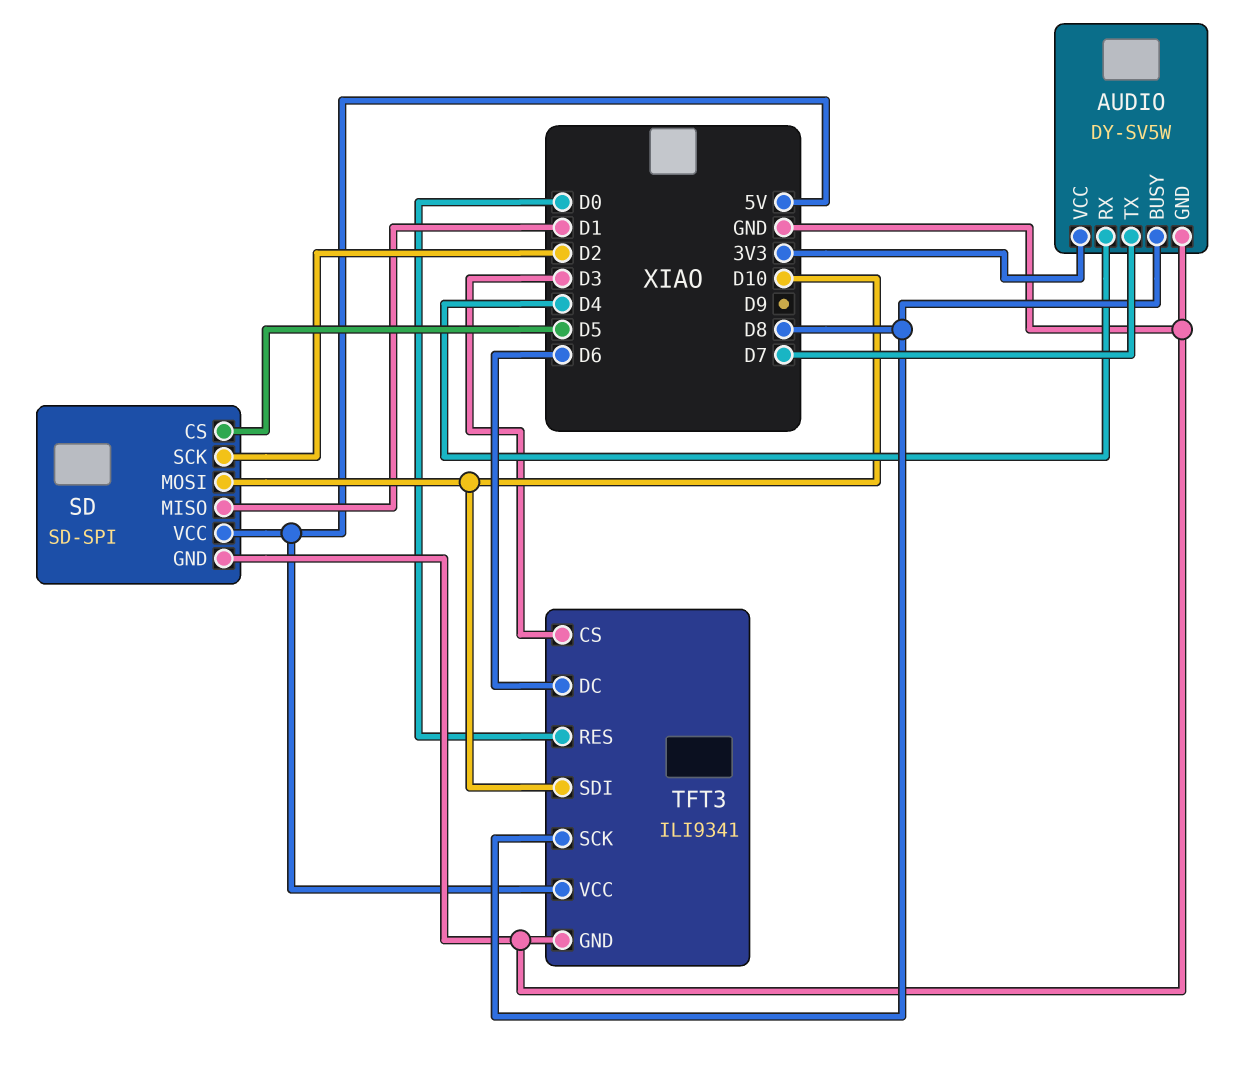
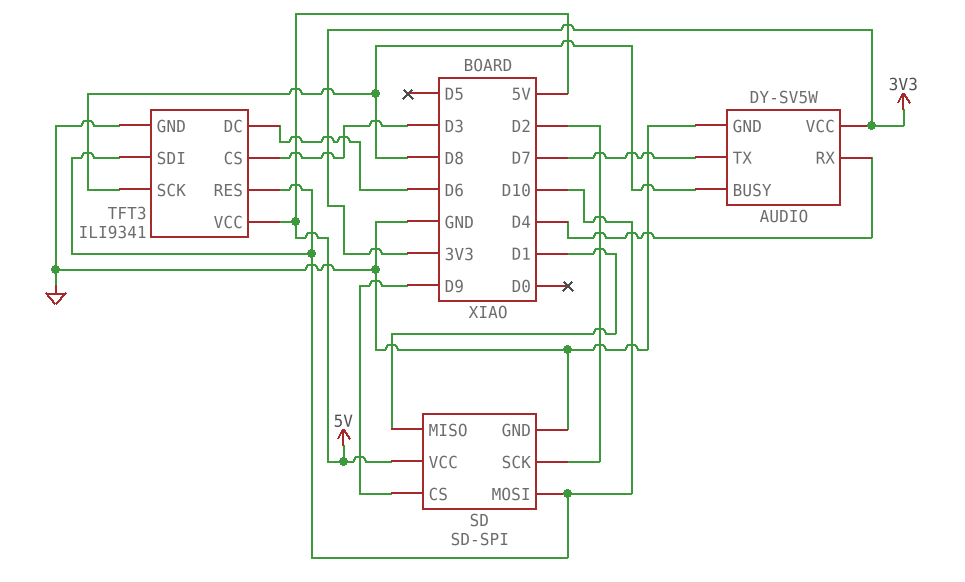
SD pin CS: D5 -> D9
TFT3 pin RES: D0 -> D10

